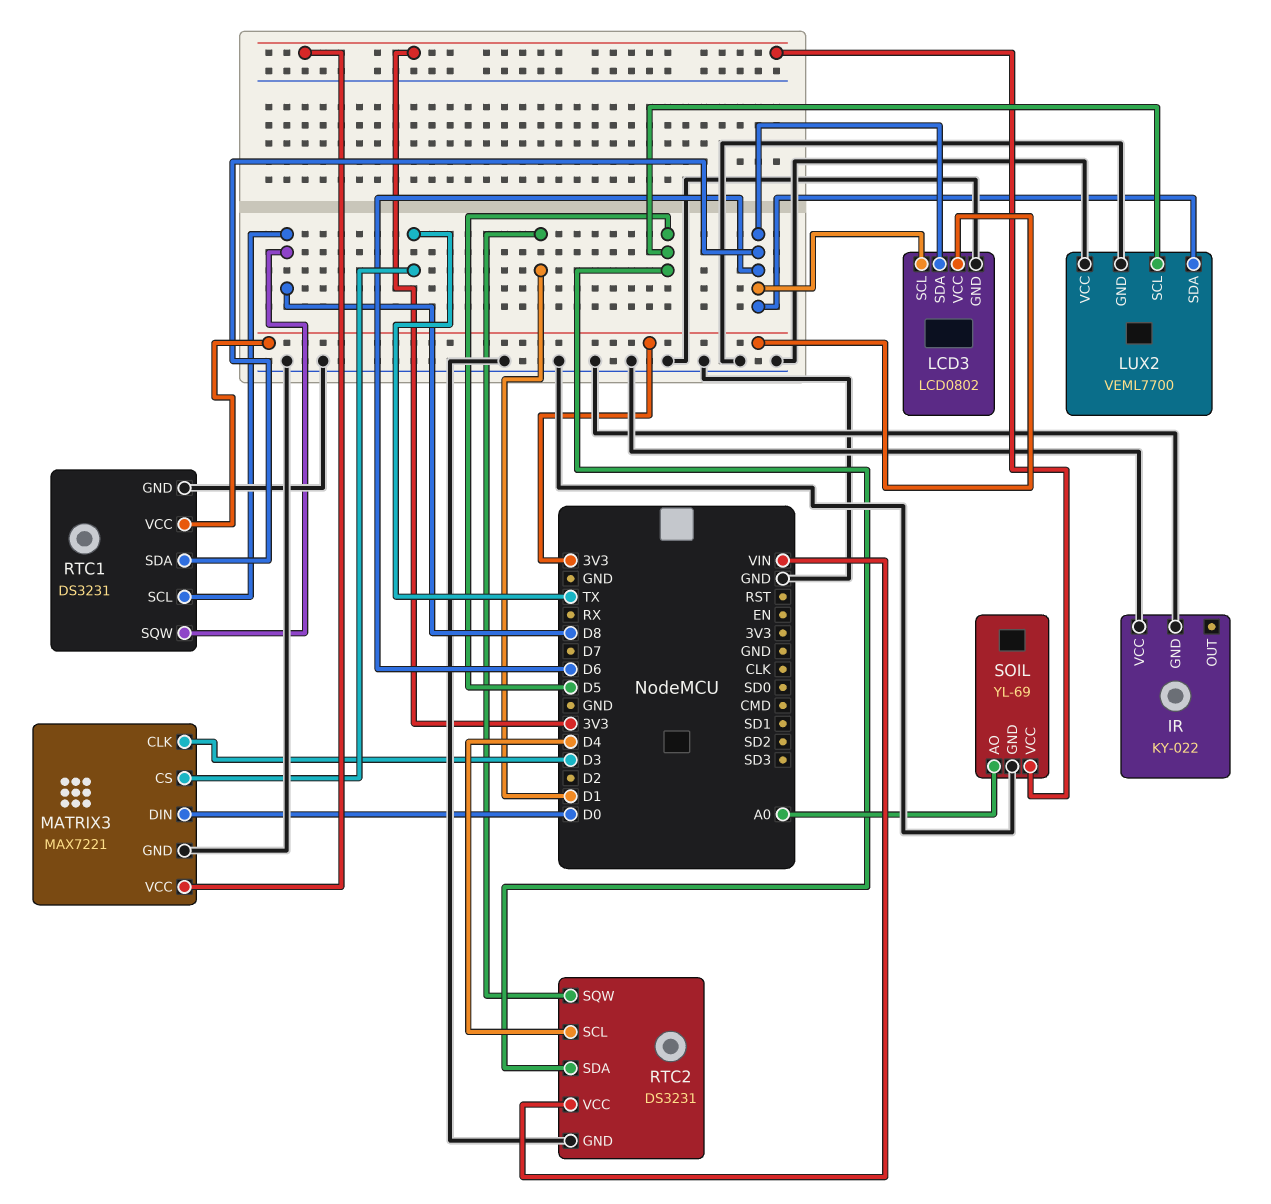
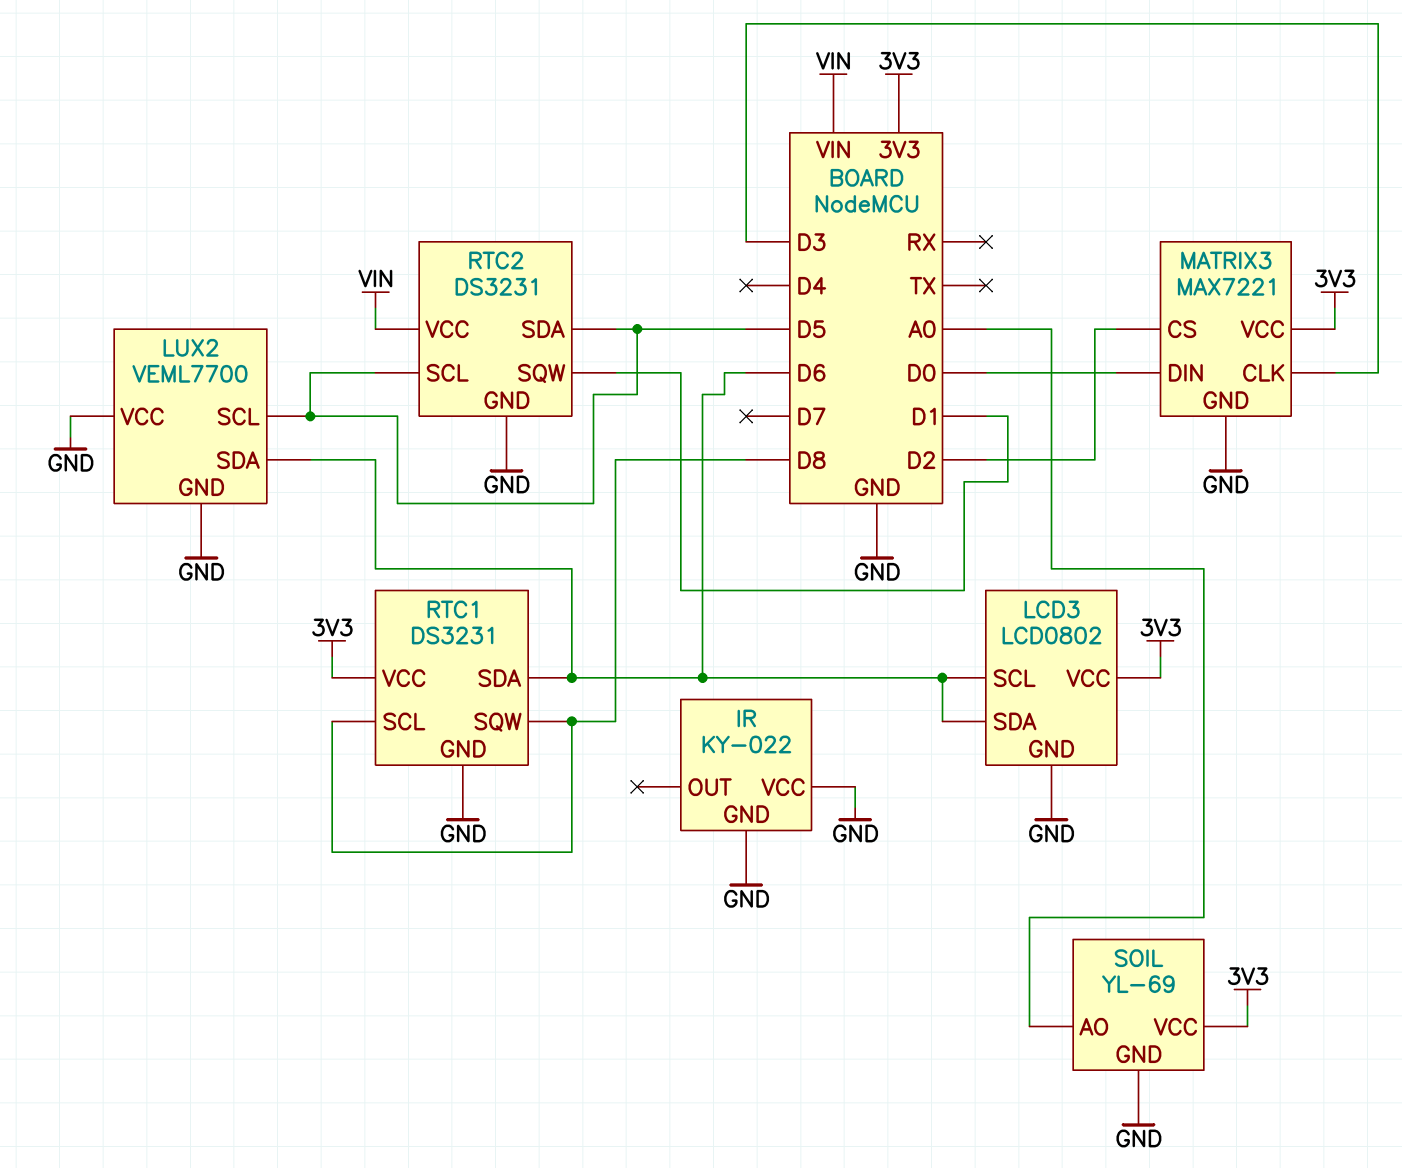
MATRIX3 pin CS: TX -> D2
RTC2 pin SCL: D4 -> D5

